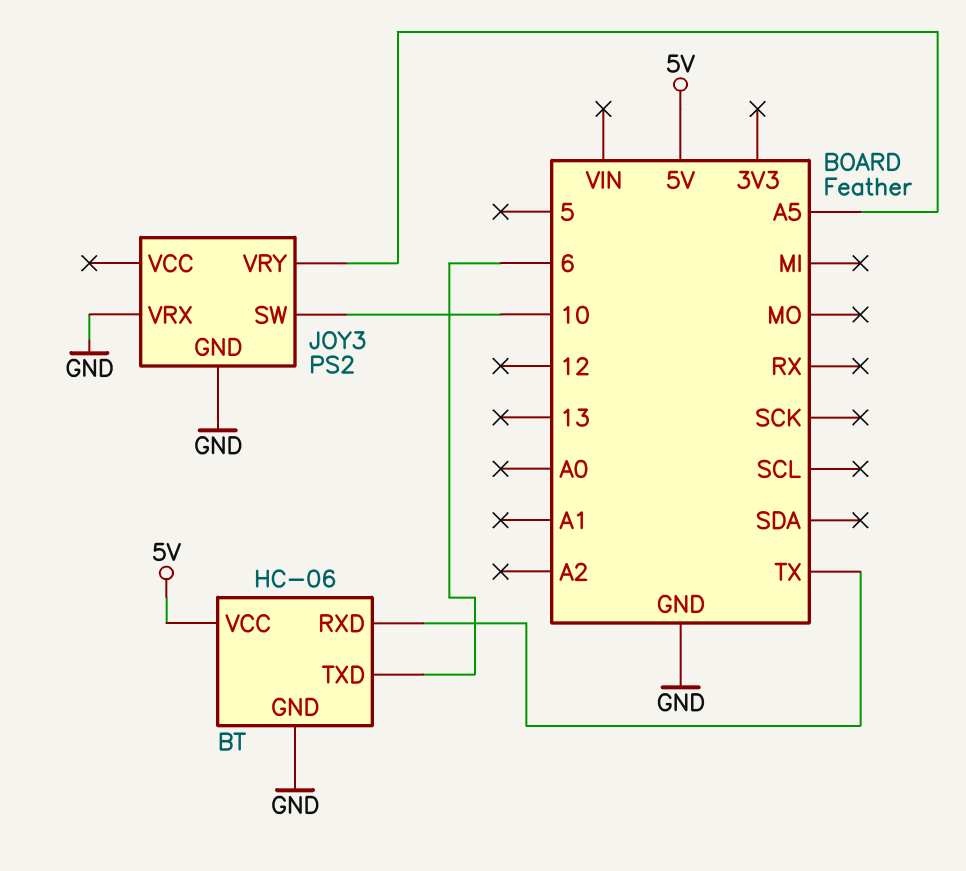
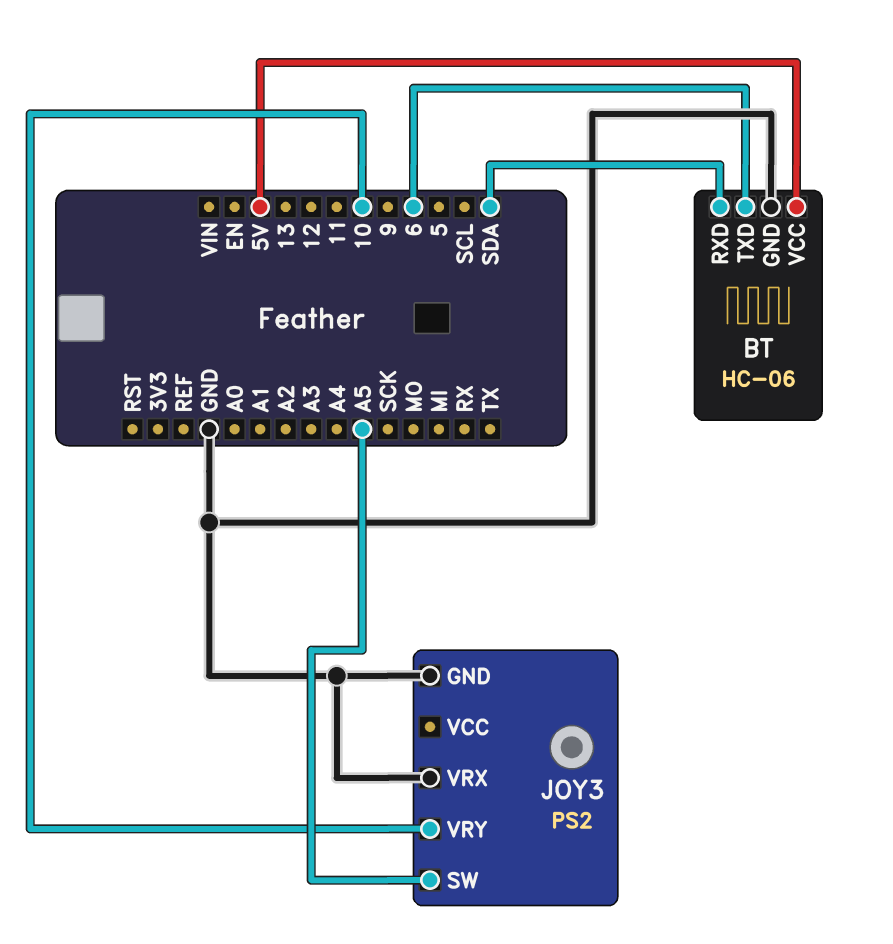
BT pin RXD: TX -> SDA
JOY3 pin SW: 10 -> A5
JOY3 pin VRY: A5 -> 10

